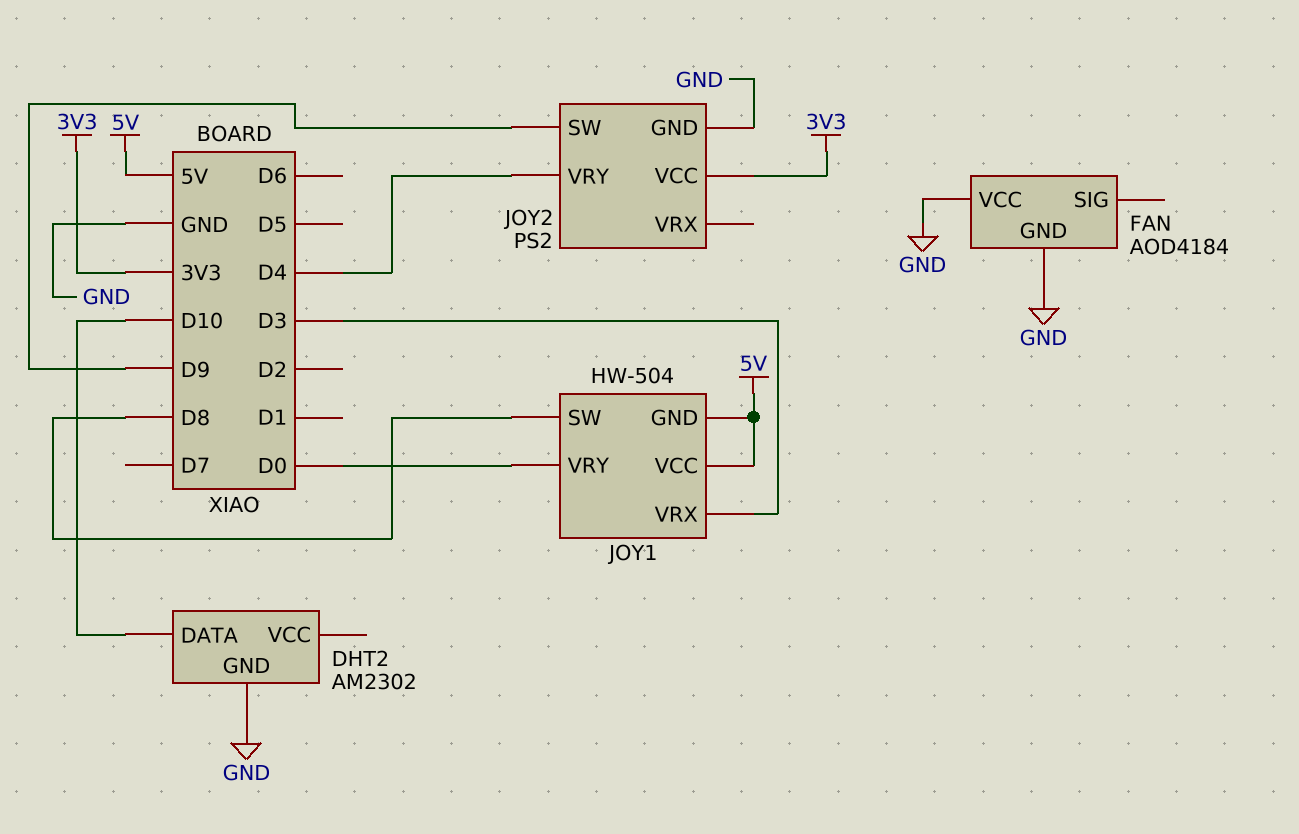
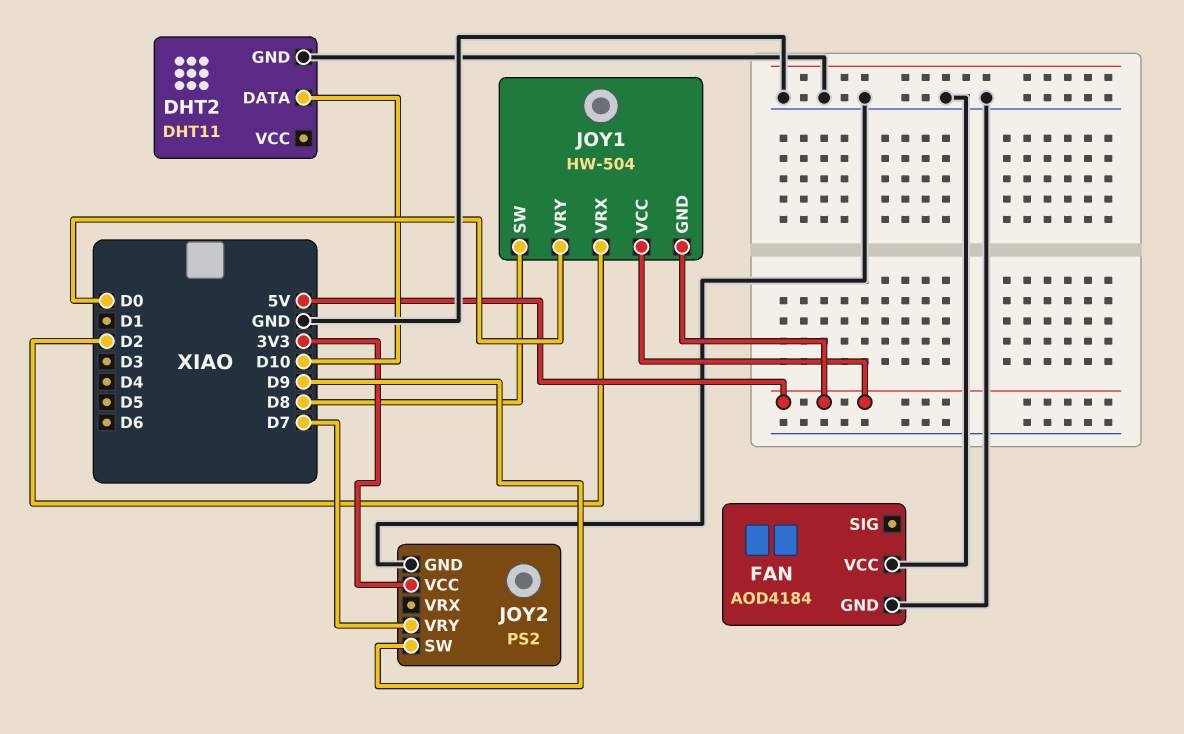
DHT2: AM2302 -> DHT11
JOY1 pin VRX: D3 -> D2
JOY2 pin VRY: D4 -> D7

